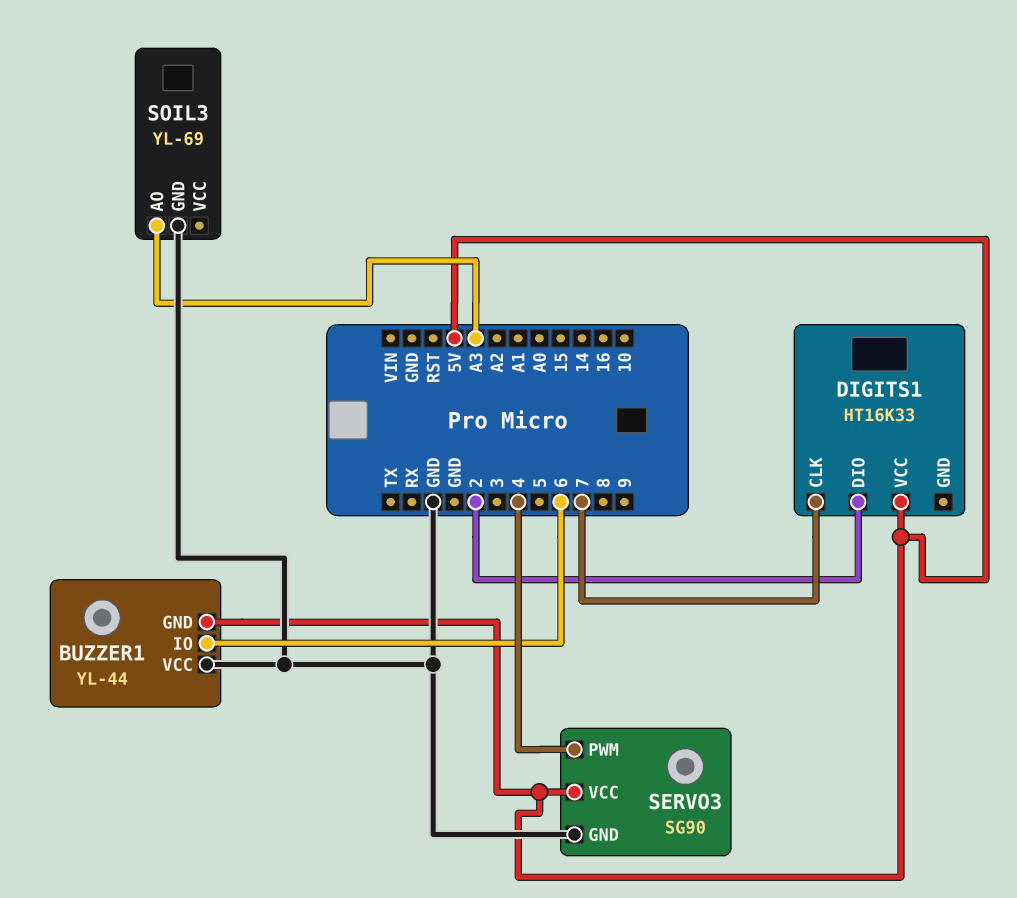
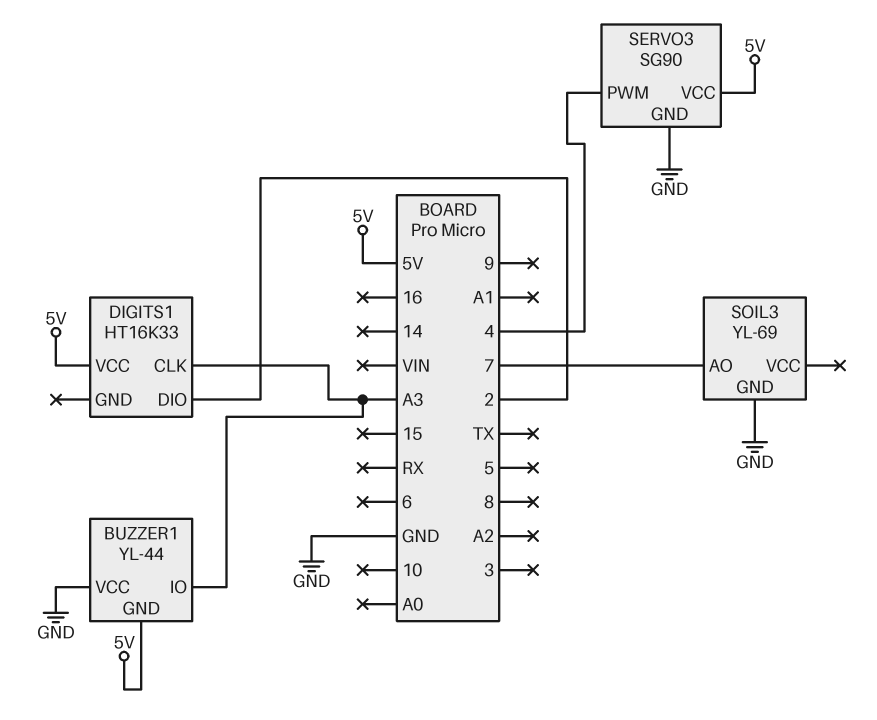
BUZZER1 pin IO: 6 -> A3
DIGITS1 pin CLK: 7 -> A3
SOIL3 pin AO: A3 -> 7

